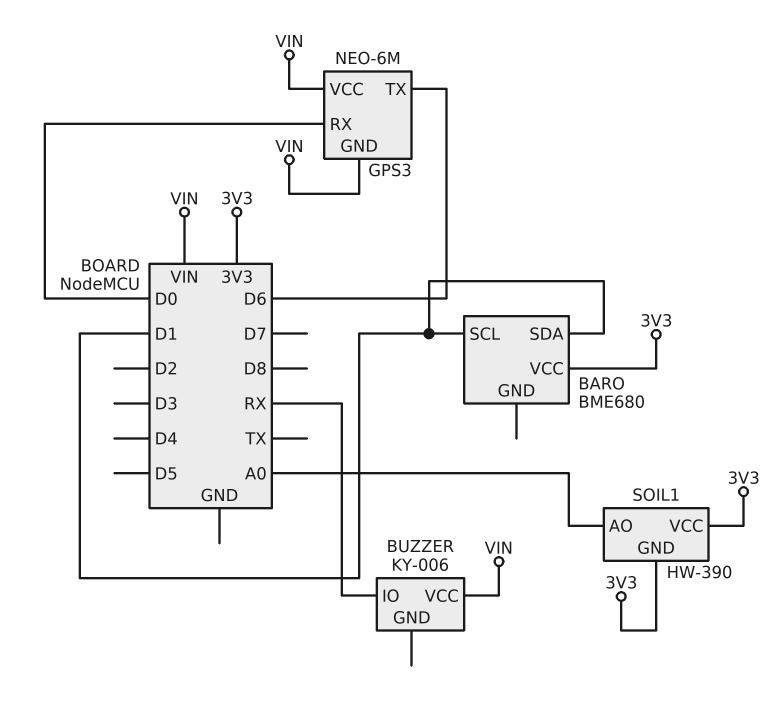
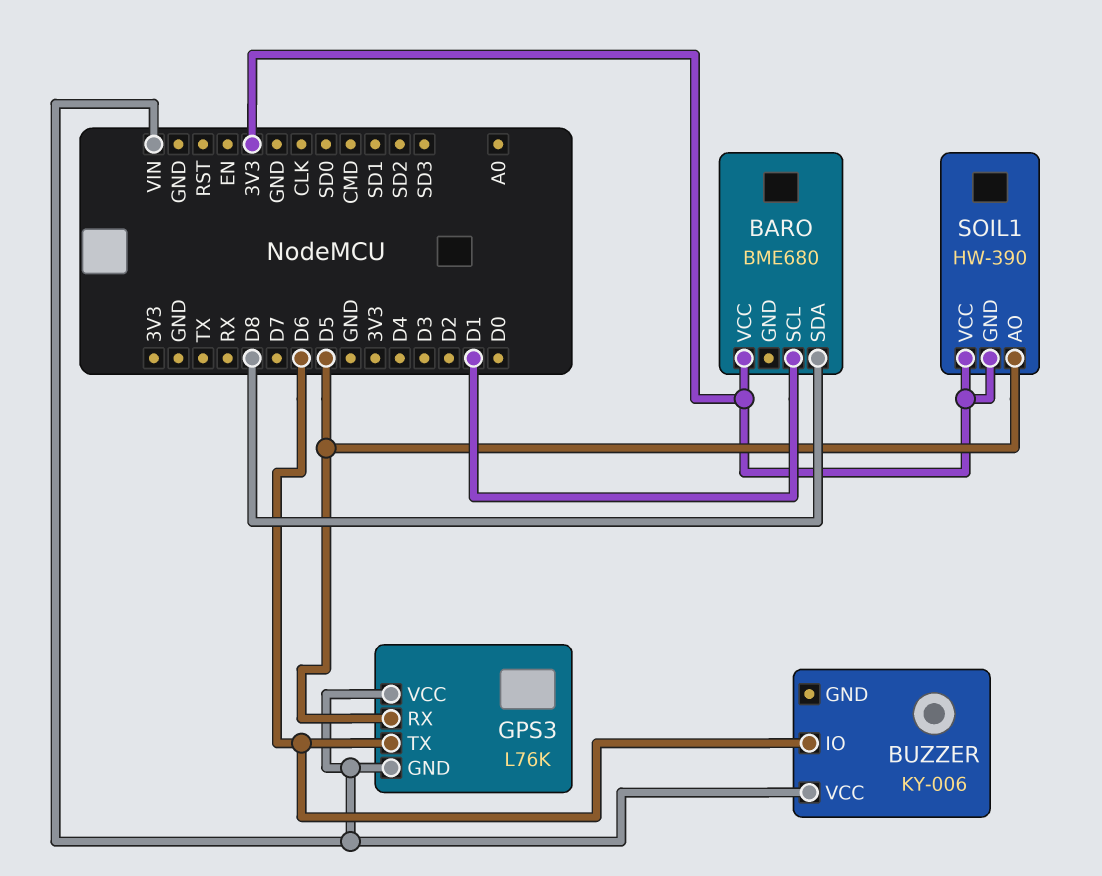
BARO pin SDA: D1 -> D8
BUZZER pin IO: RX -> D6
GPS3: NEO-6M -> L76K
GPS3 pin RX: D0 -> D5
SOIL1 pin AO: A0 -> D5

